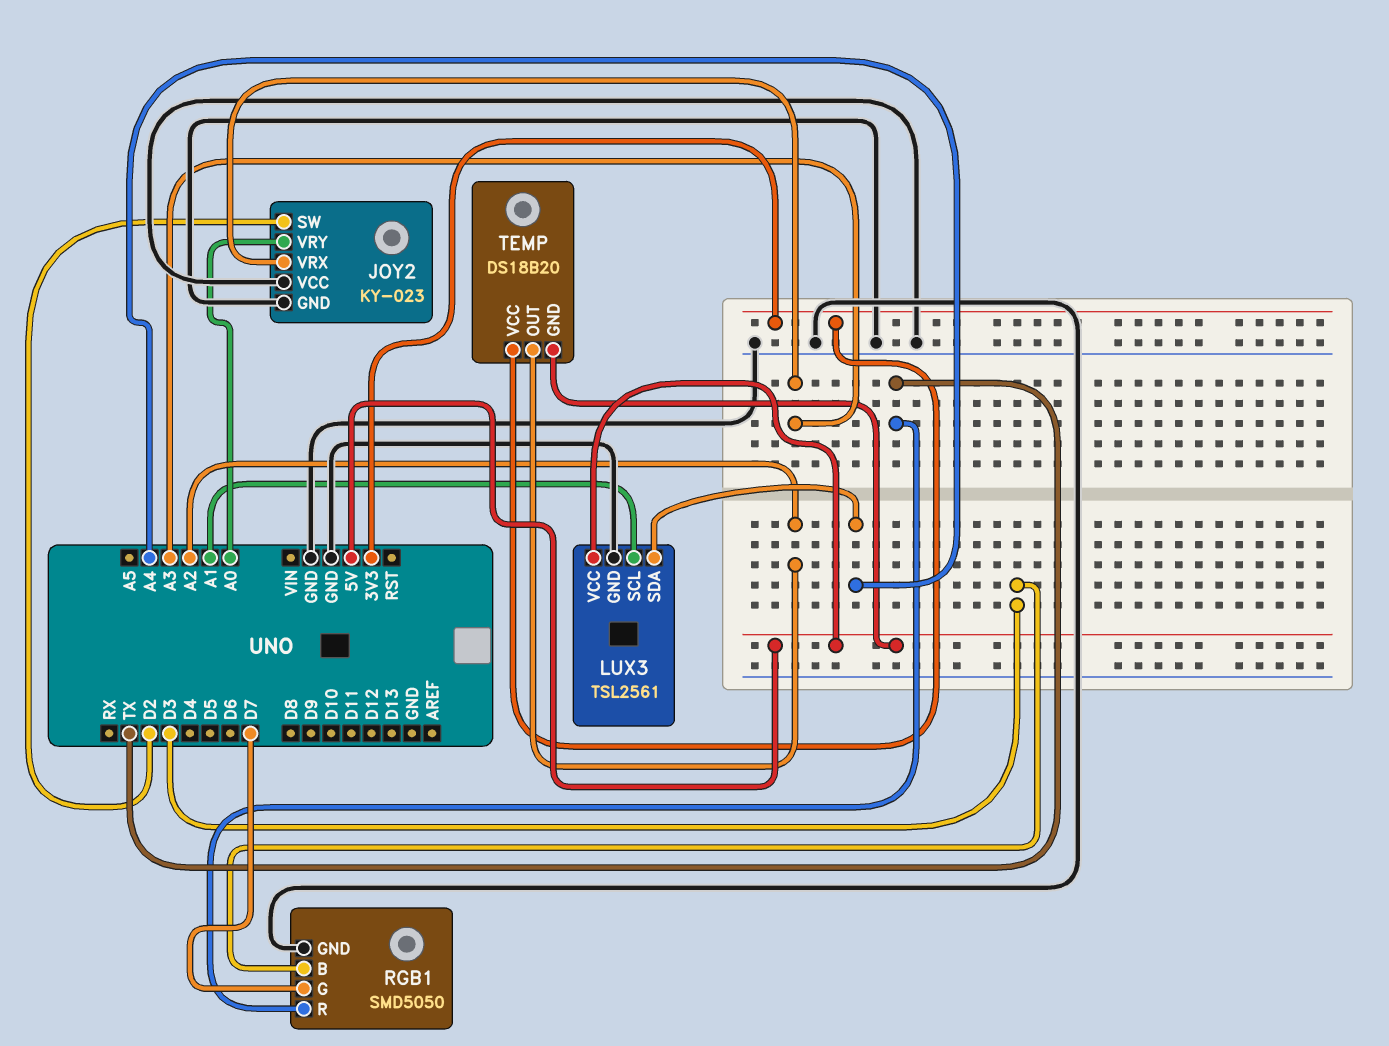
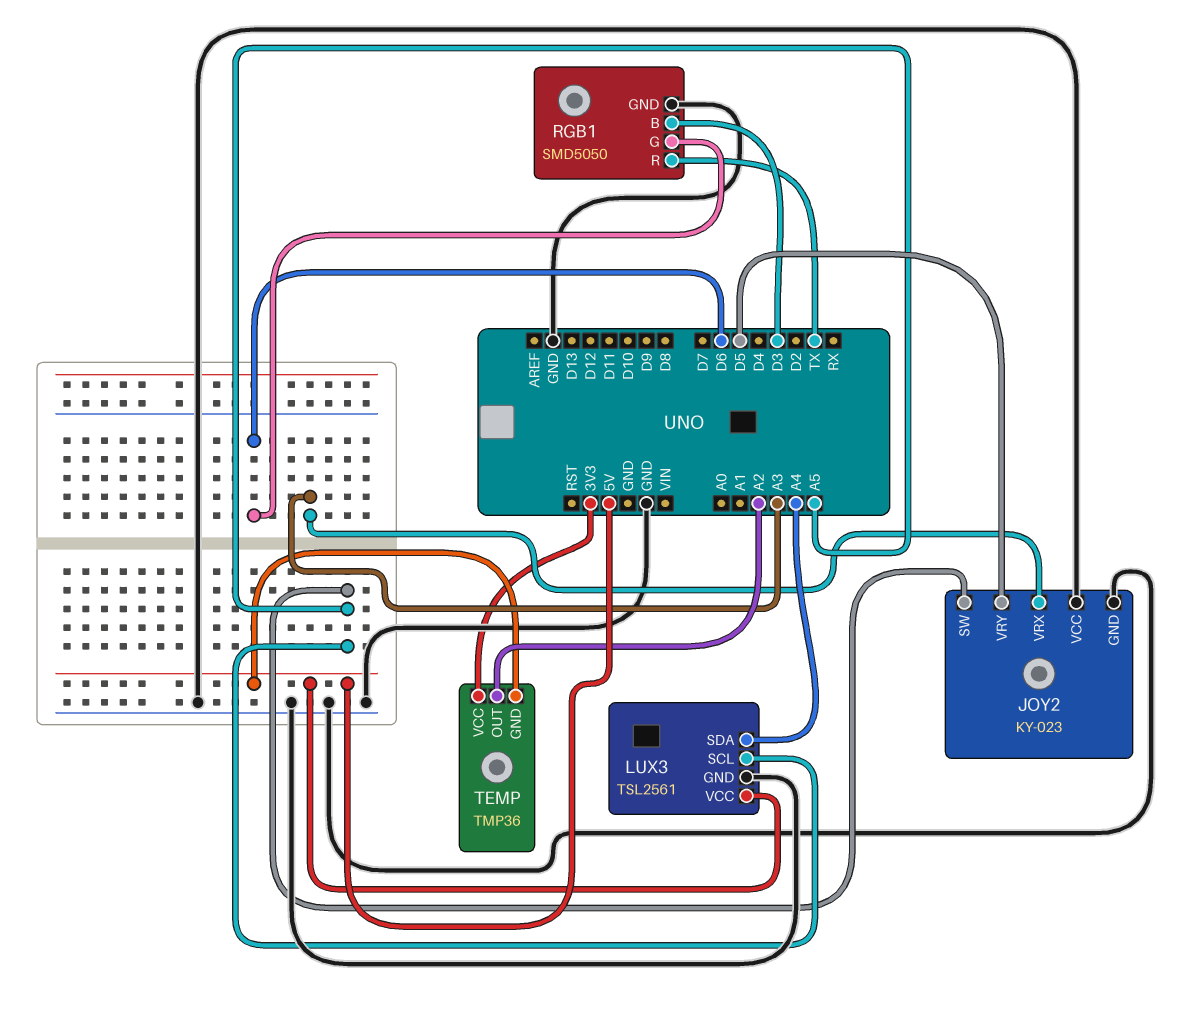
JOY2 pin SW: D2 -> A5
JOY2 pin VRY: A0 -> D5
LUX3 pin SCL: A1 -> A5
RGB1 pin G: D7 -> D6
TEMP: DS18B20 -> TMP36

